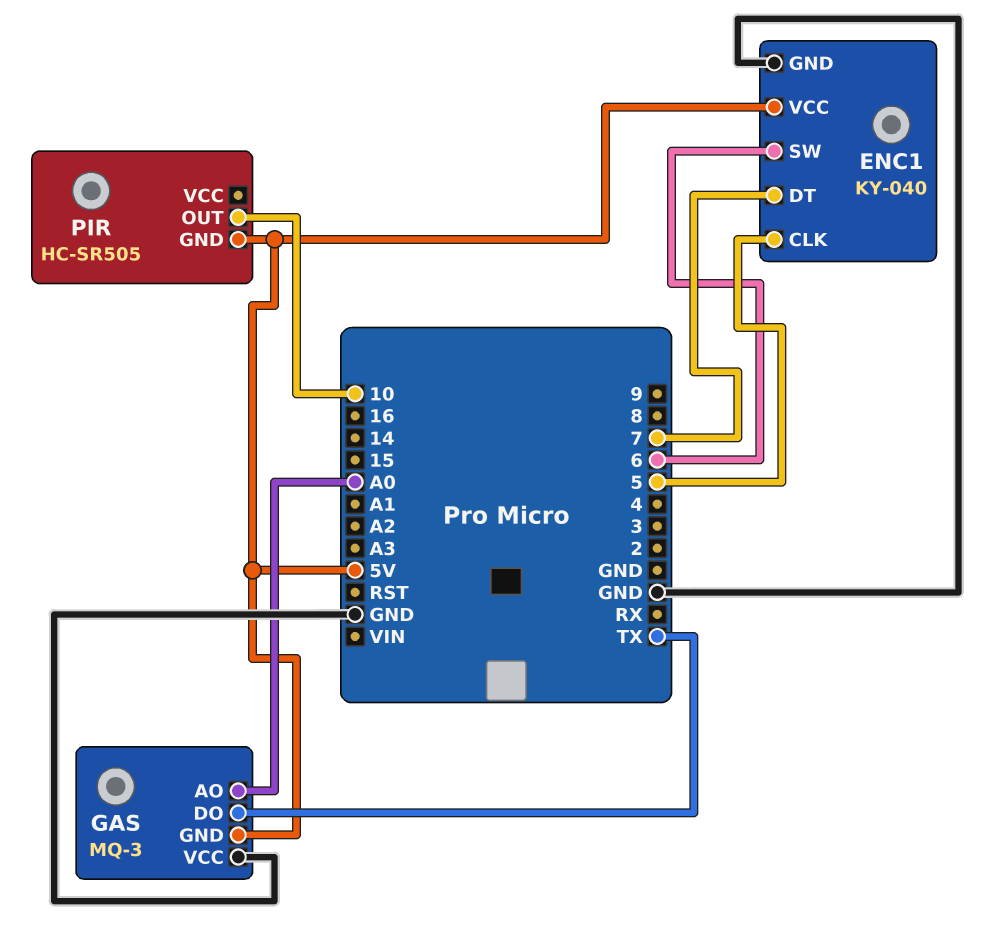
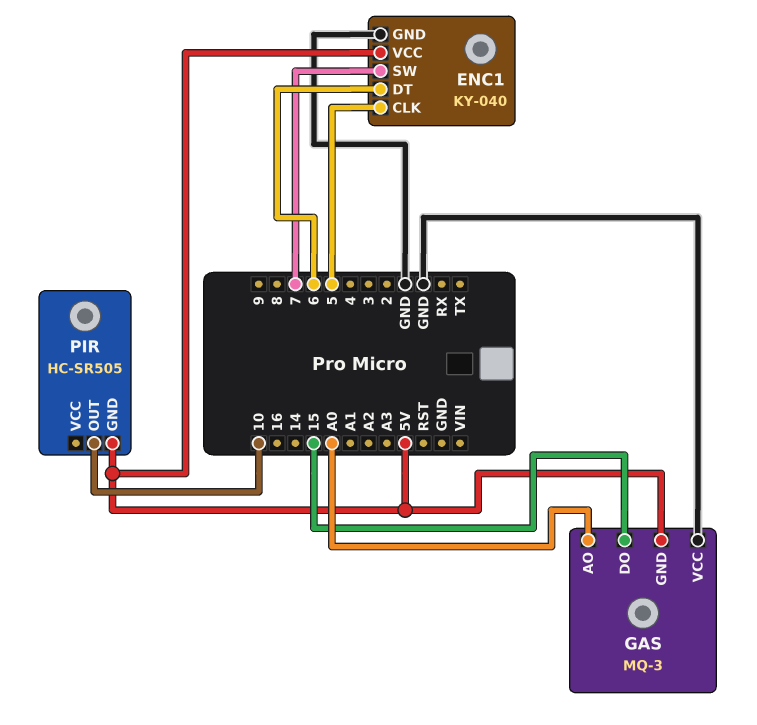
ENC1 pin DT: 7 -> 6
ENC1 pin SW: 6 -> 7
GAS pin DO: TX -> 15

